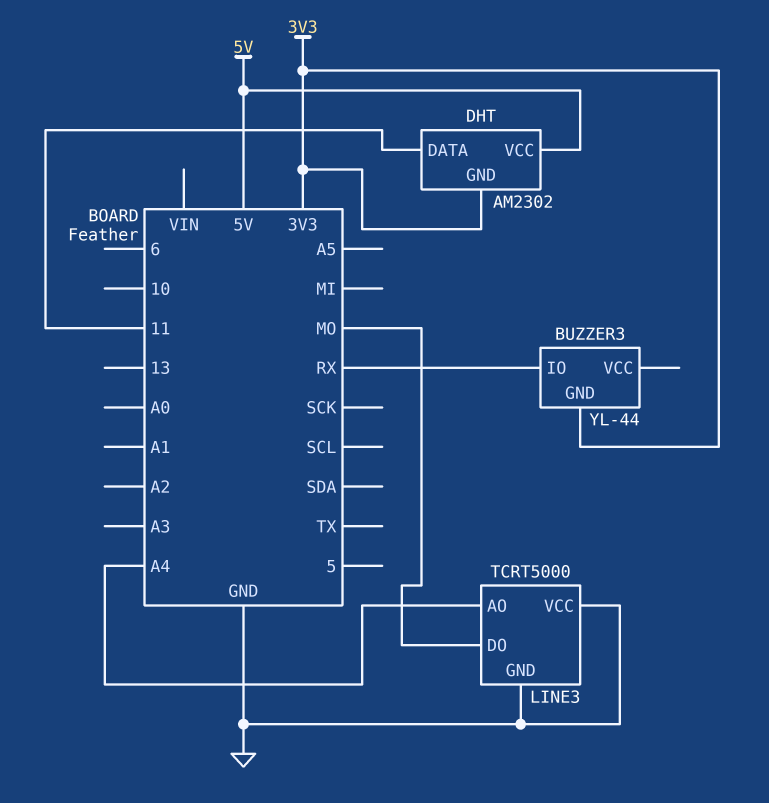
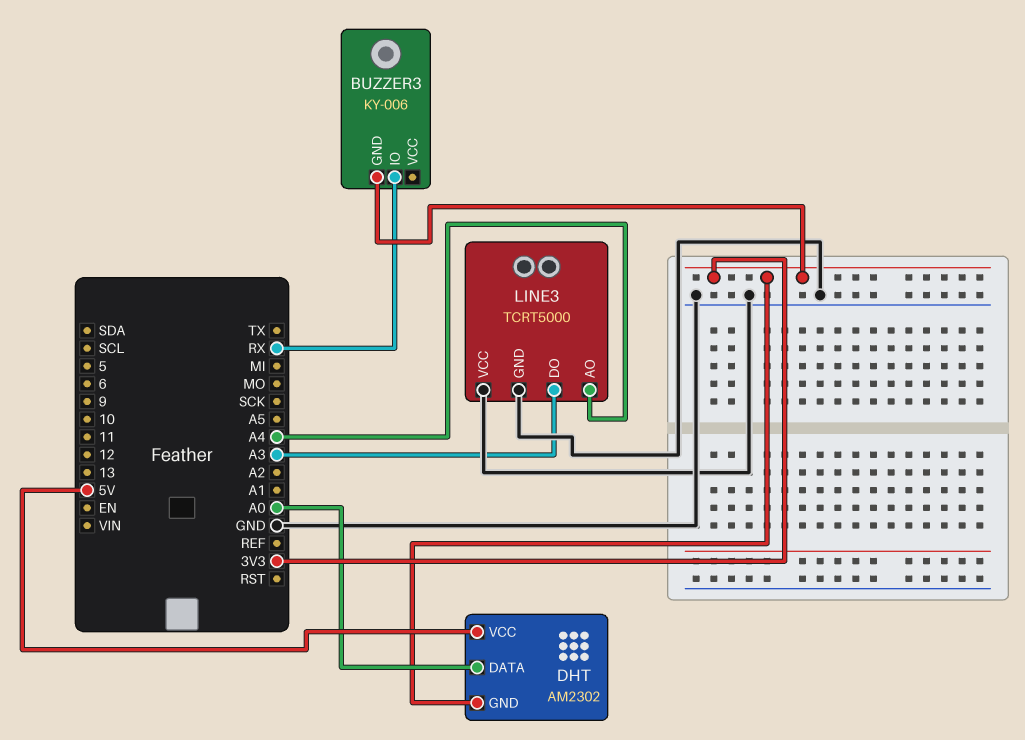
BUZZER3: YL-44 -> KY-006
DHT pin DATA: 11 -> A0
LINE3 pin DO: MO -> A3

